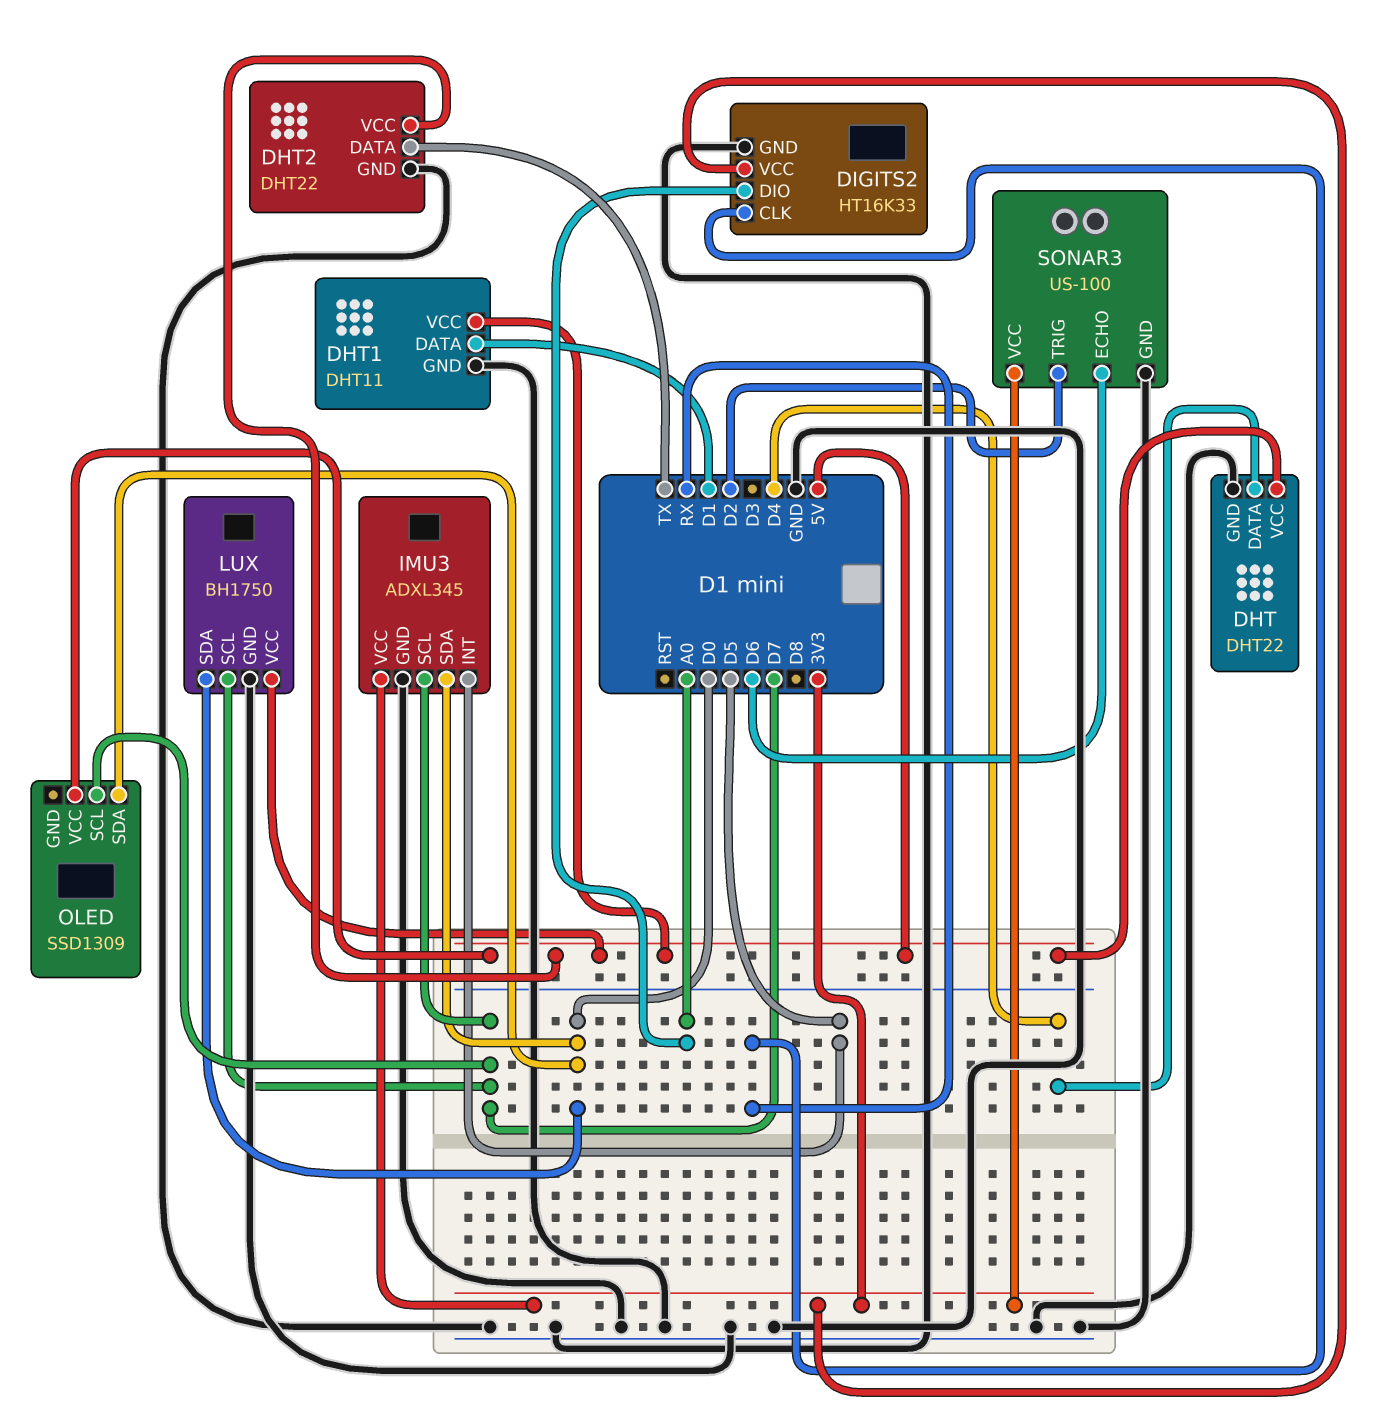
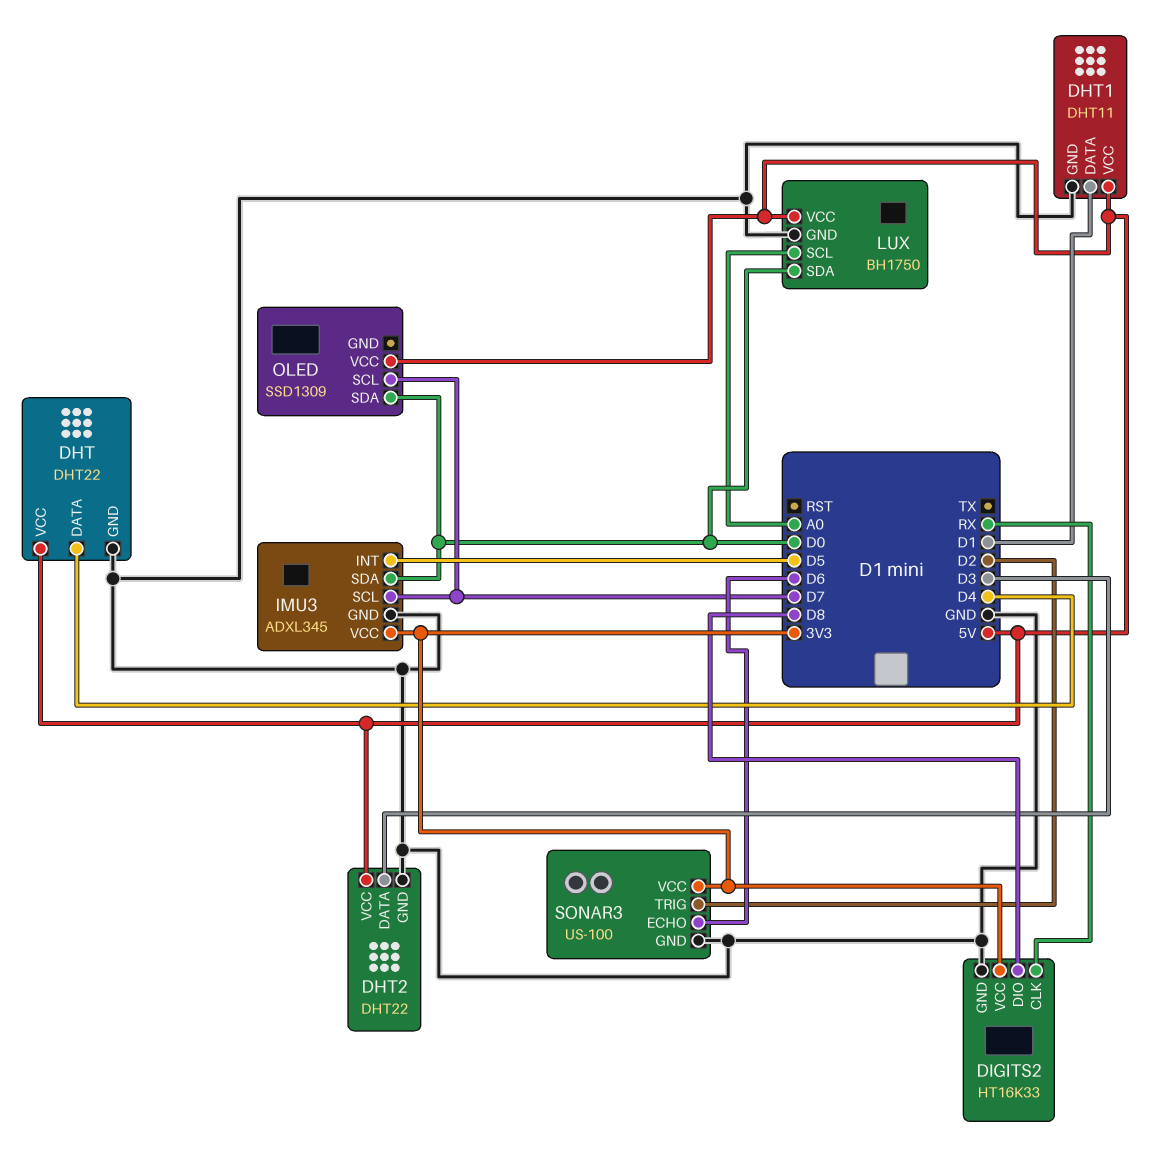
DHT2 pin DATA: TX -> D3
DIGITS2 pin DIO: A0 -> D8
LUX pin SCL: D7 -> A0

